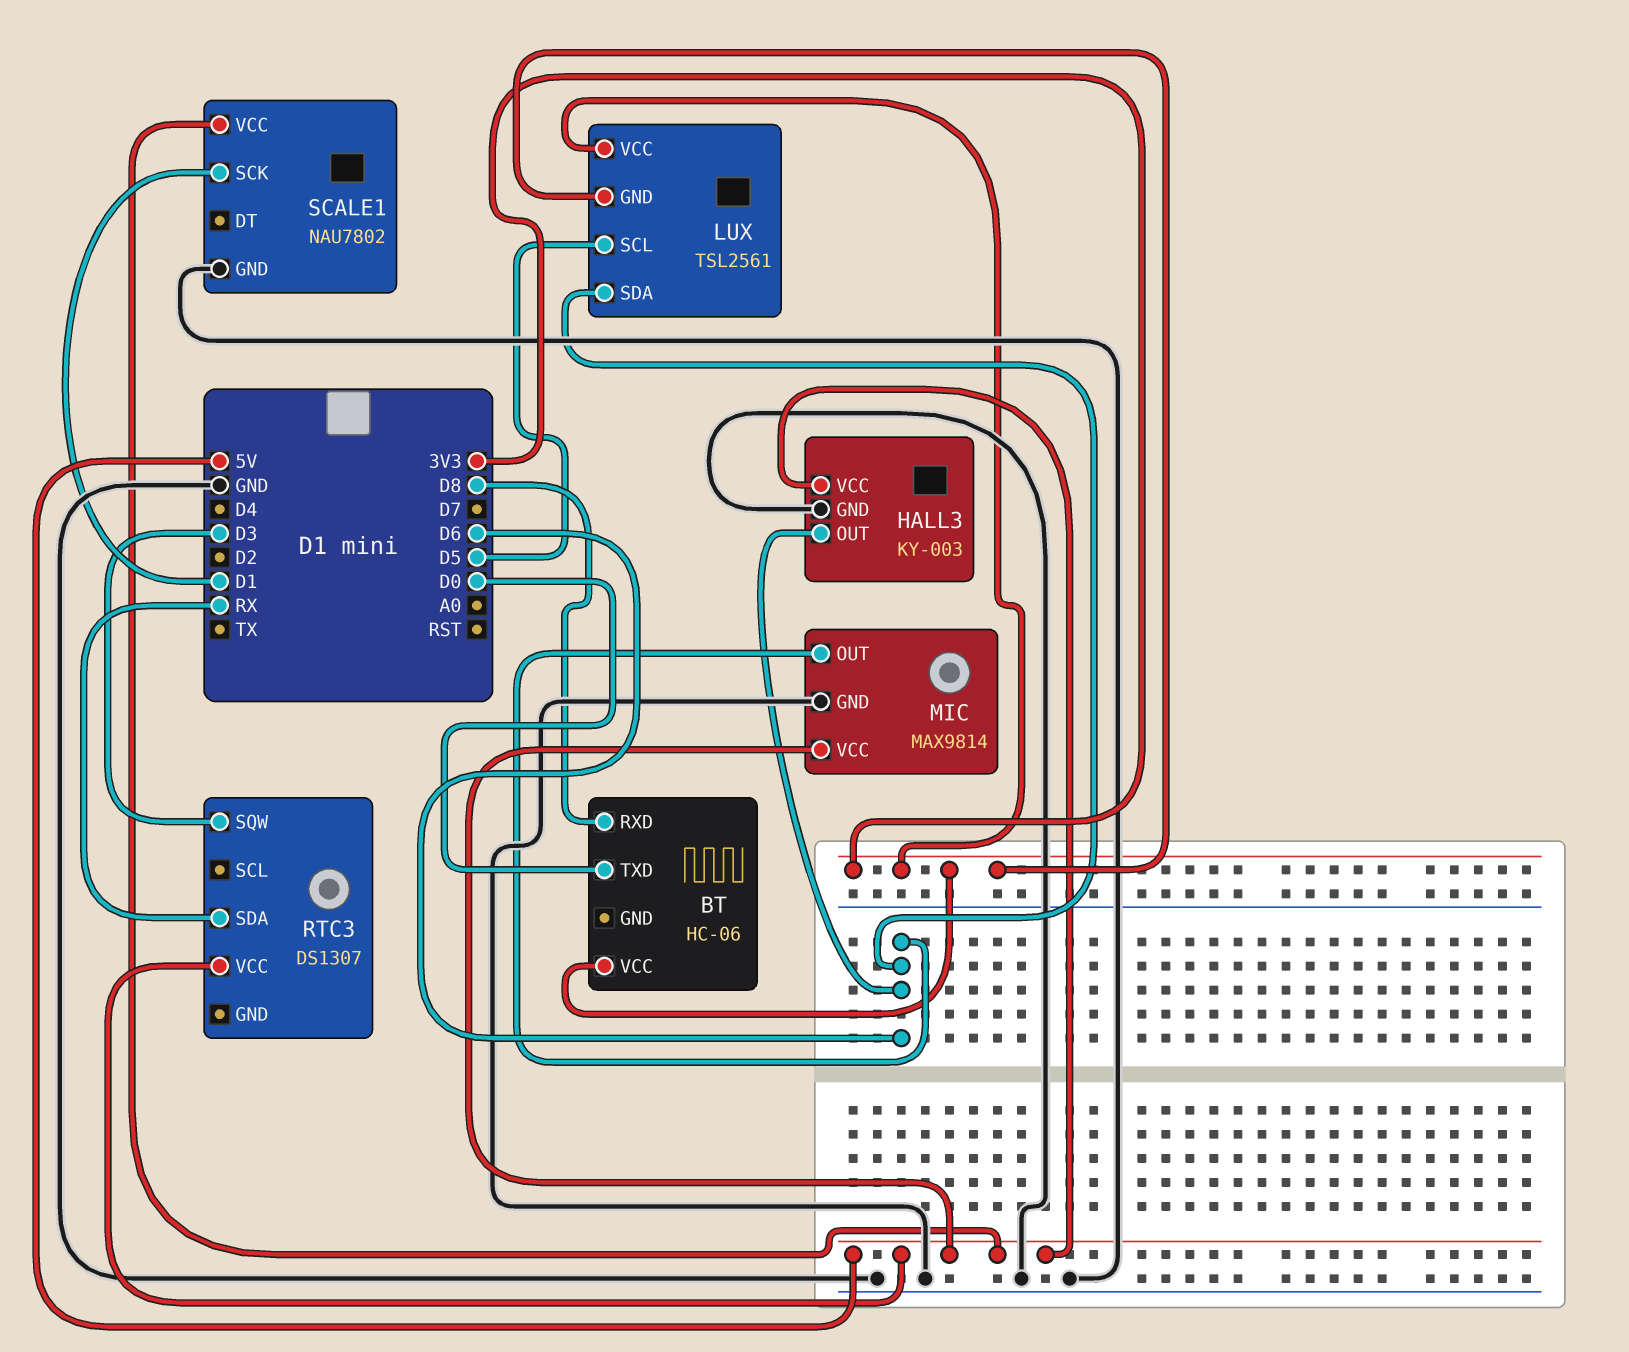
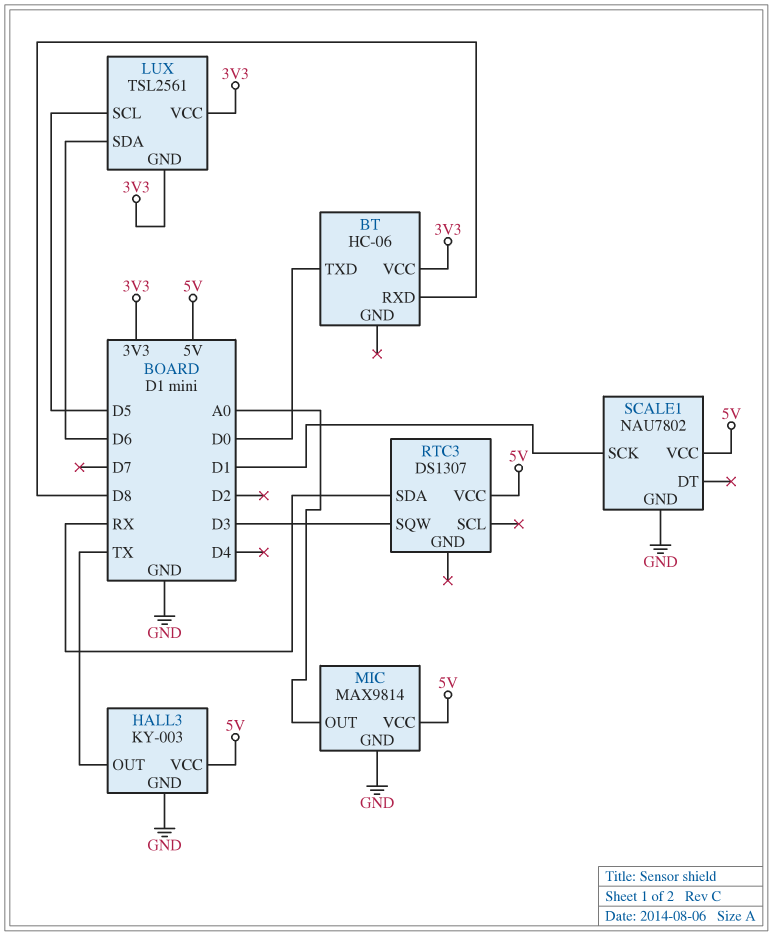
HALL3 pin OUT: D6 -> TX
MIC pin OUT: D6 -> A0

